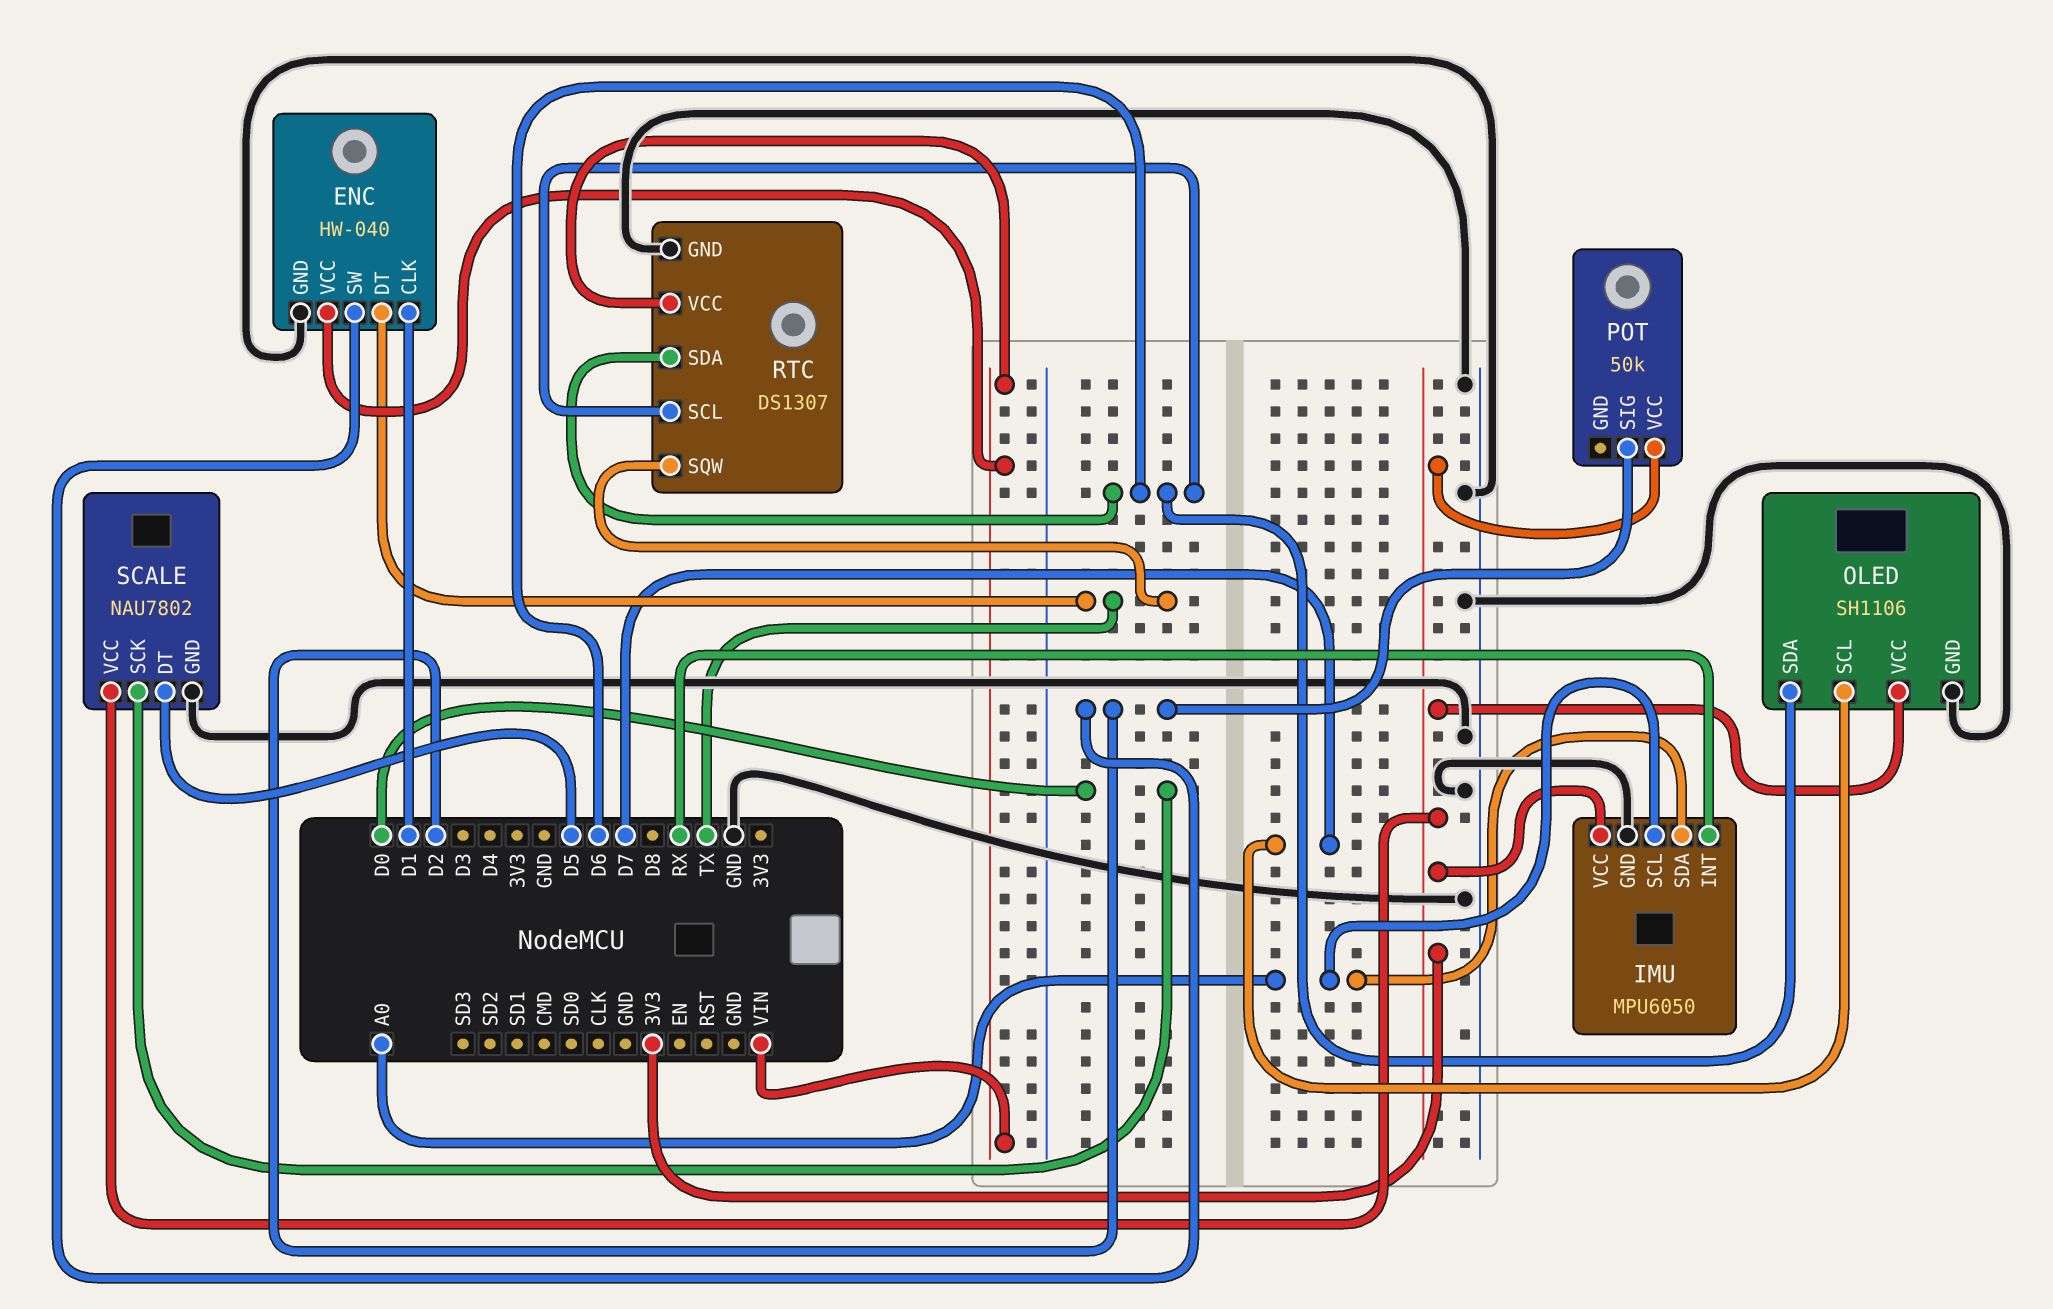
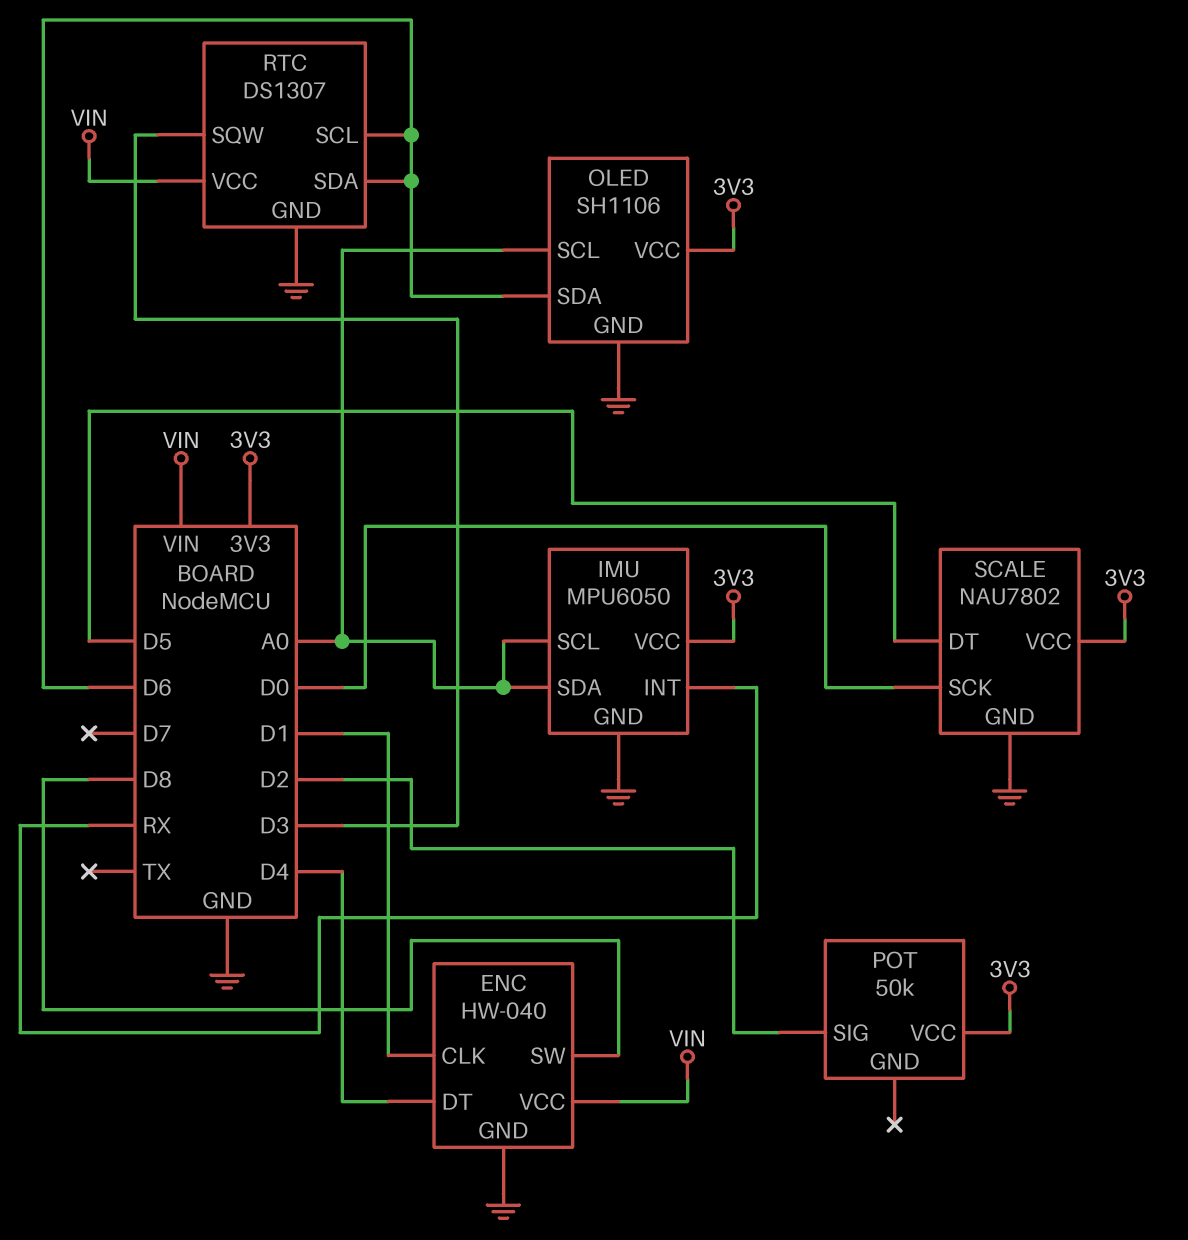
ENC pin DT: TX -> D4
ENC pin SW: D2 -> D8
OLED pin SCL: D7 -> A0
RTC pin SQW: TX -> D3

